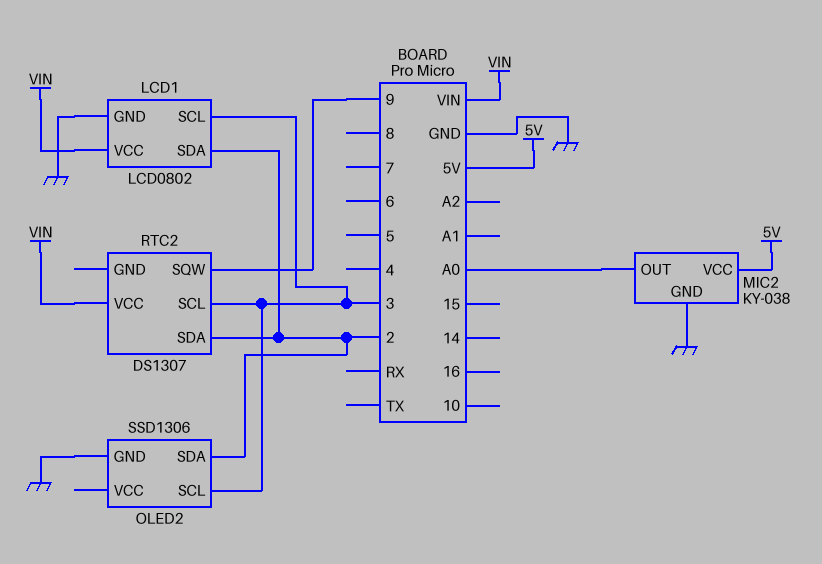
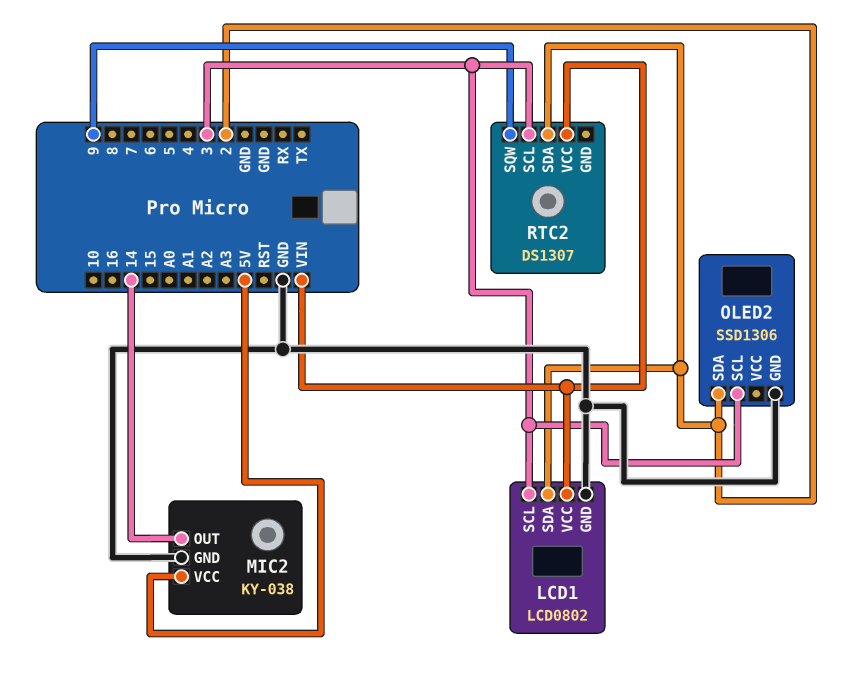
MIC2 pin OUT: A0 -> 14

